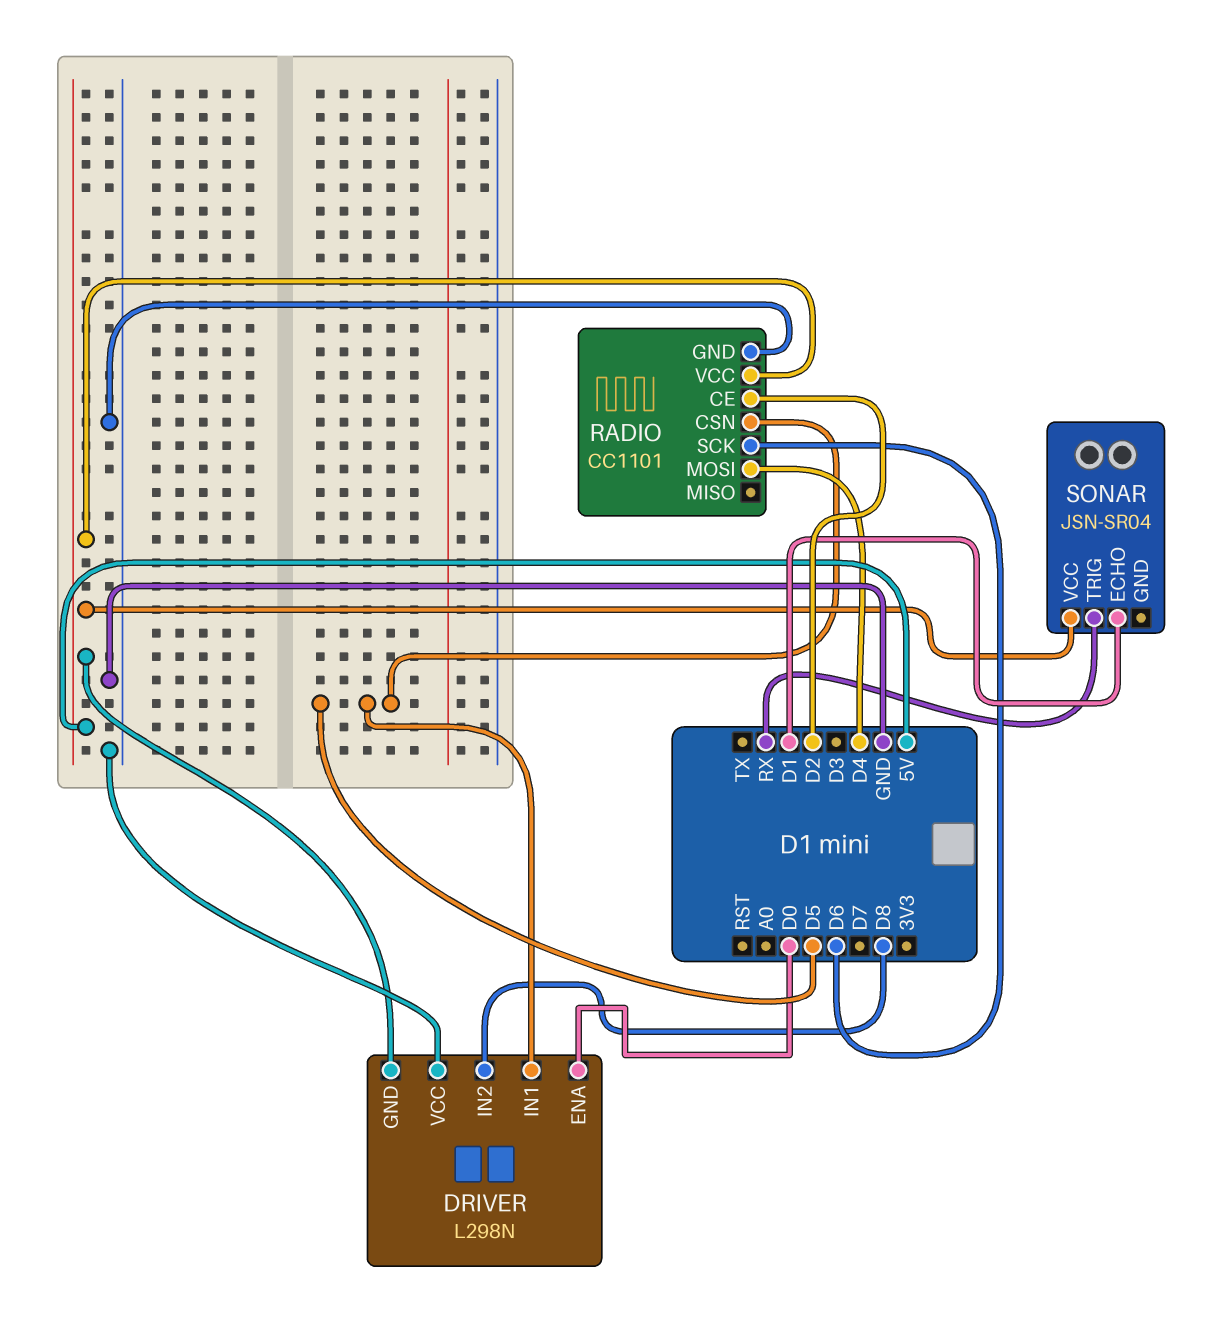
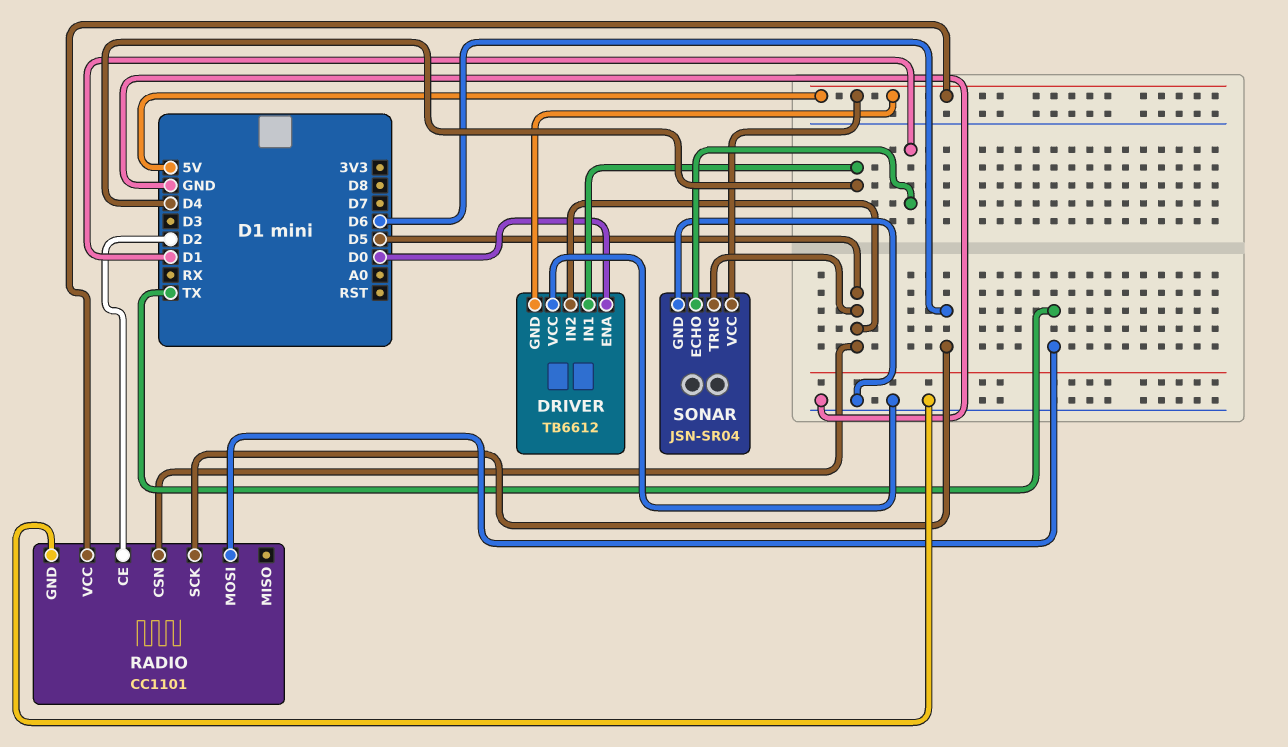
DRIVER: L298N -> TB6612
DRIVER pin IN1: D5 -> D4
DRIVER pin IN2: D8 -> D5
RADIO pin MOSI: D4 -> TX
SONAR pin GND: none -> GND
SONAR pin TRIG: RX -> D5

